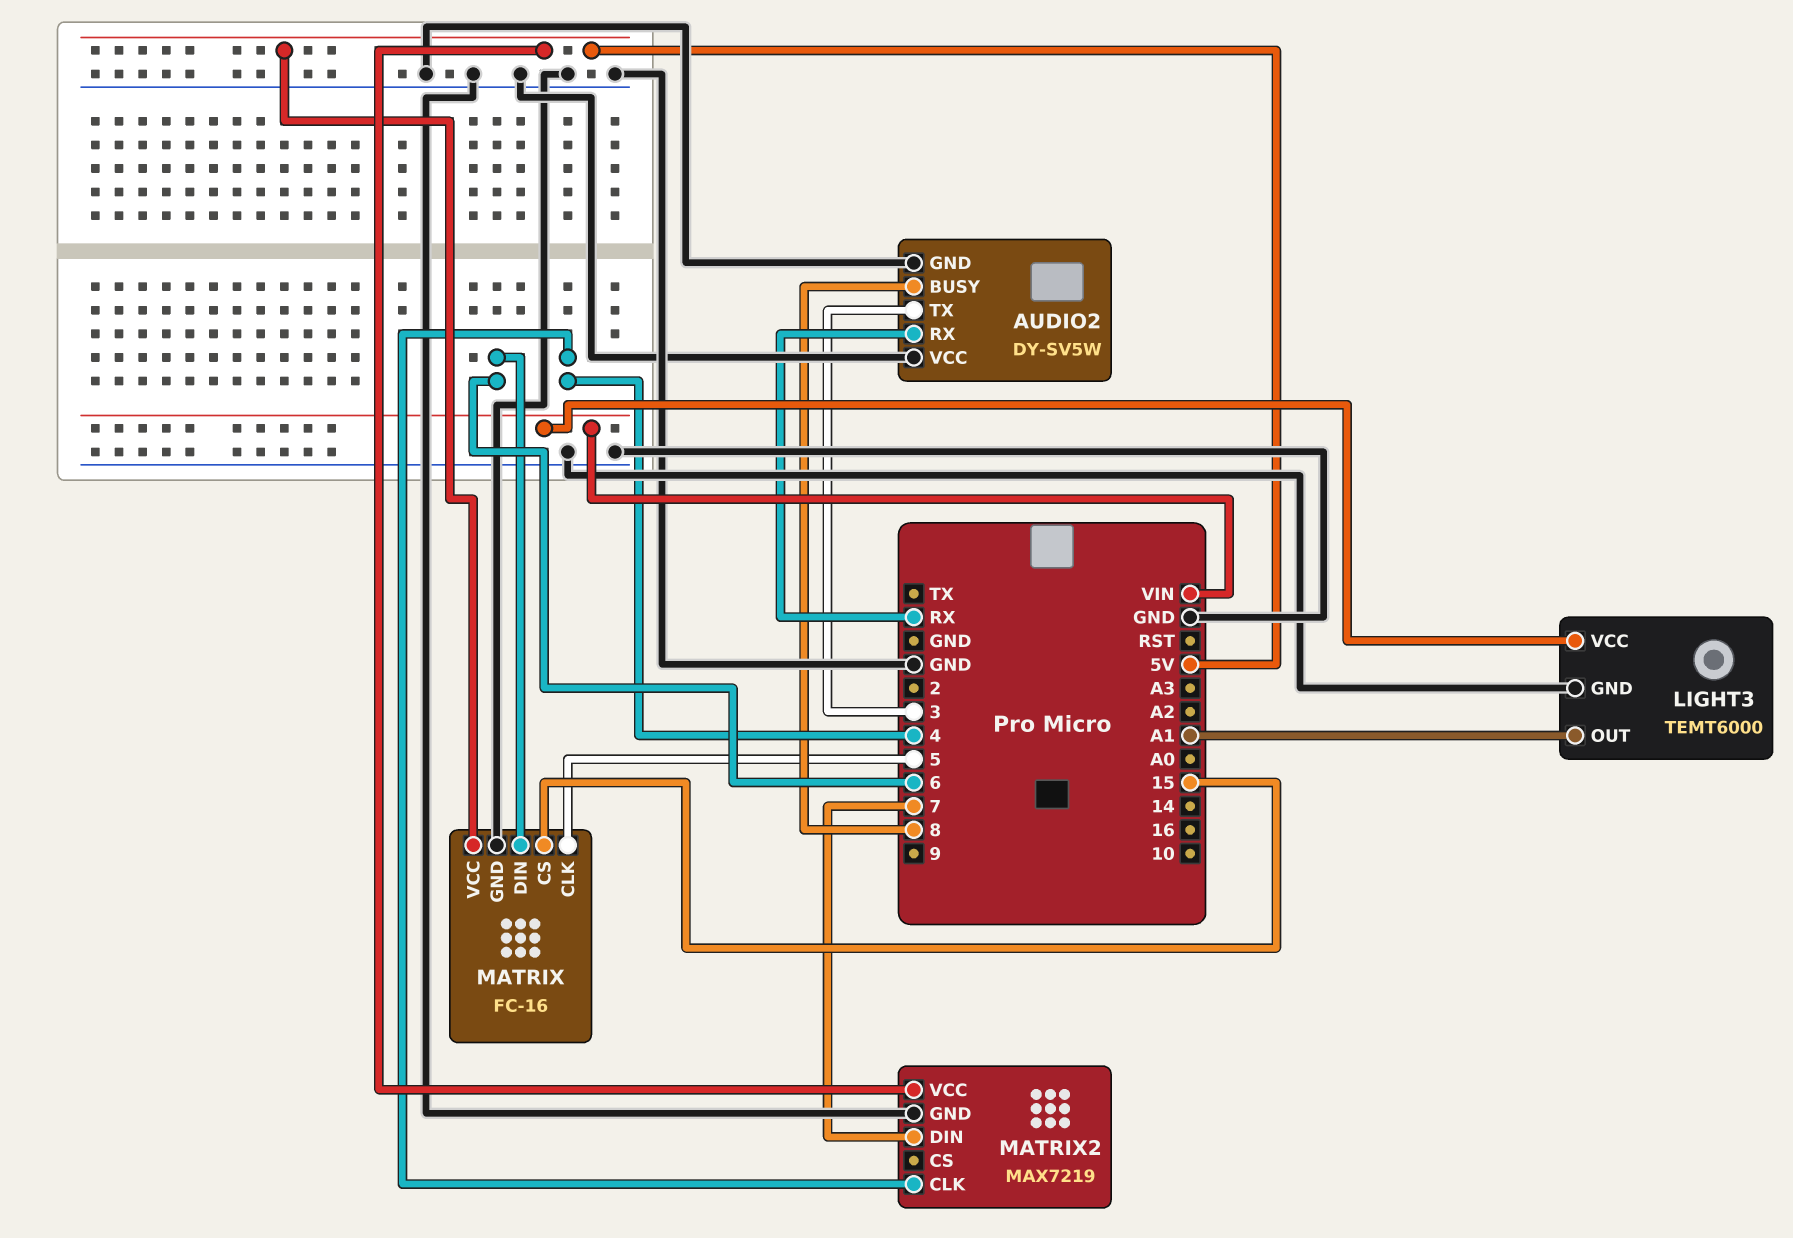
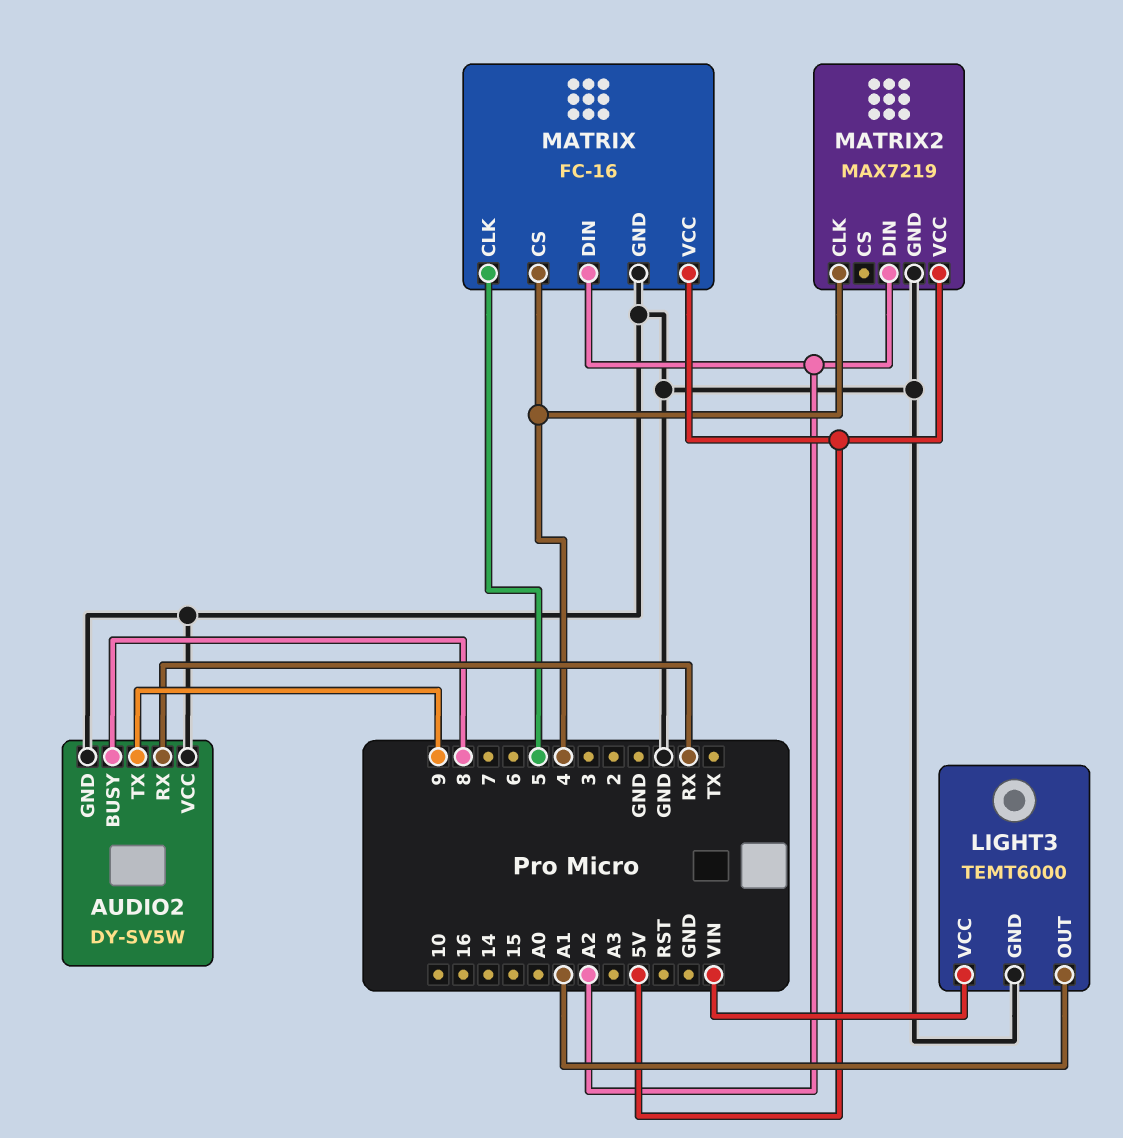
AUDIO2 pin TX: 3 -> 9
MATRIX pin CS: 15 -> 4
MATRIX pin DIN: 6 -> A2
MATRIX2 pin DIN: 7 -> A2

